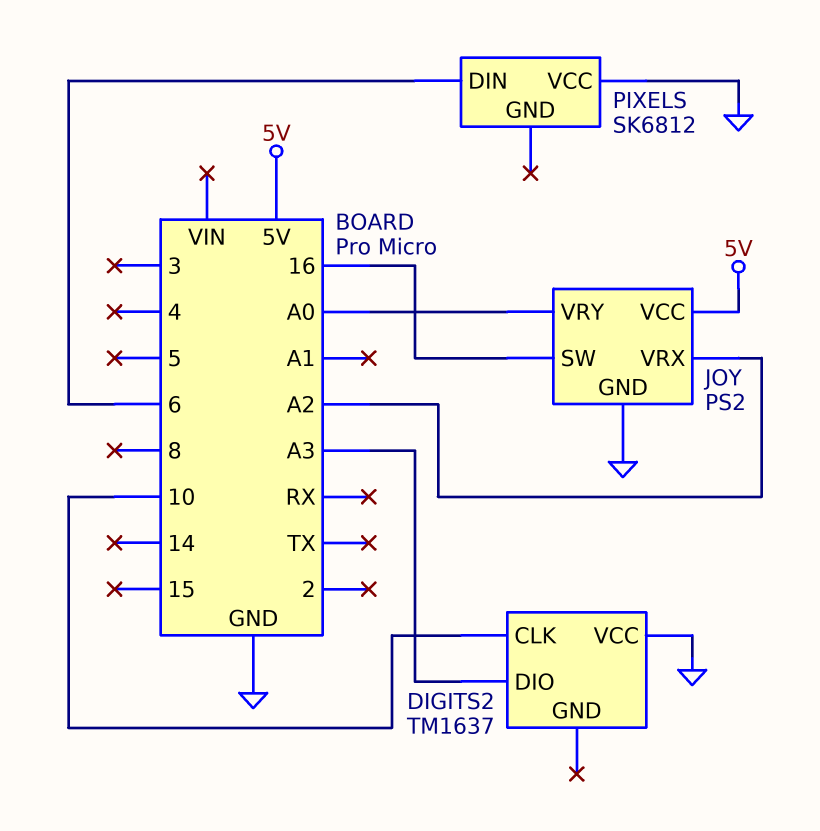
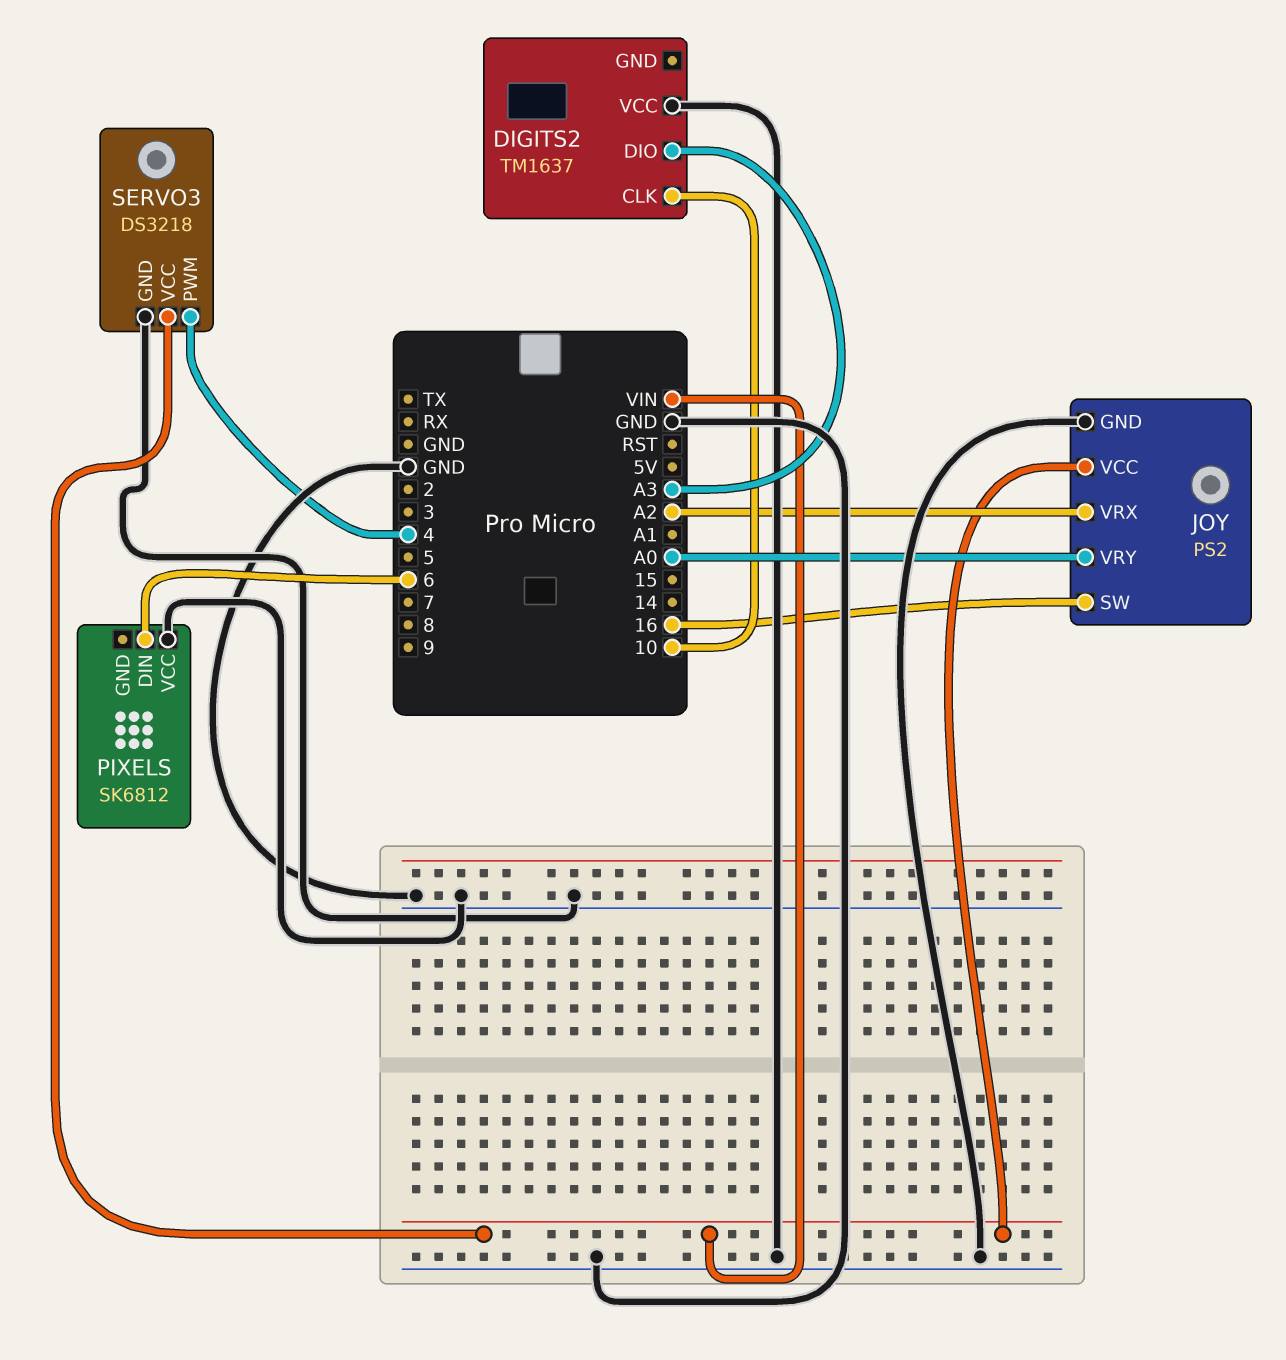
JOY pin VCC: 5V -> VIN
SERVO3: none -> DS3218
SERVO3 pin GND: none -> GND
SERVO3 pin PWM: none -> 4
SERVO3 pin VCC: none -> VIN

